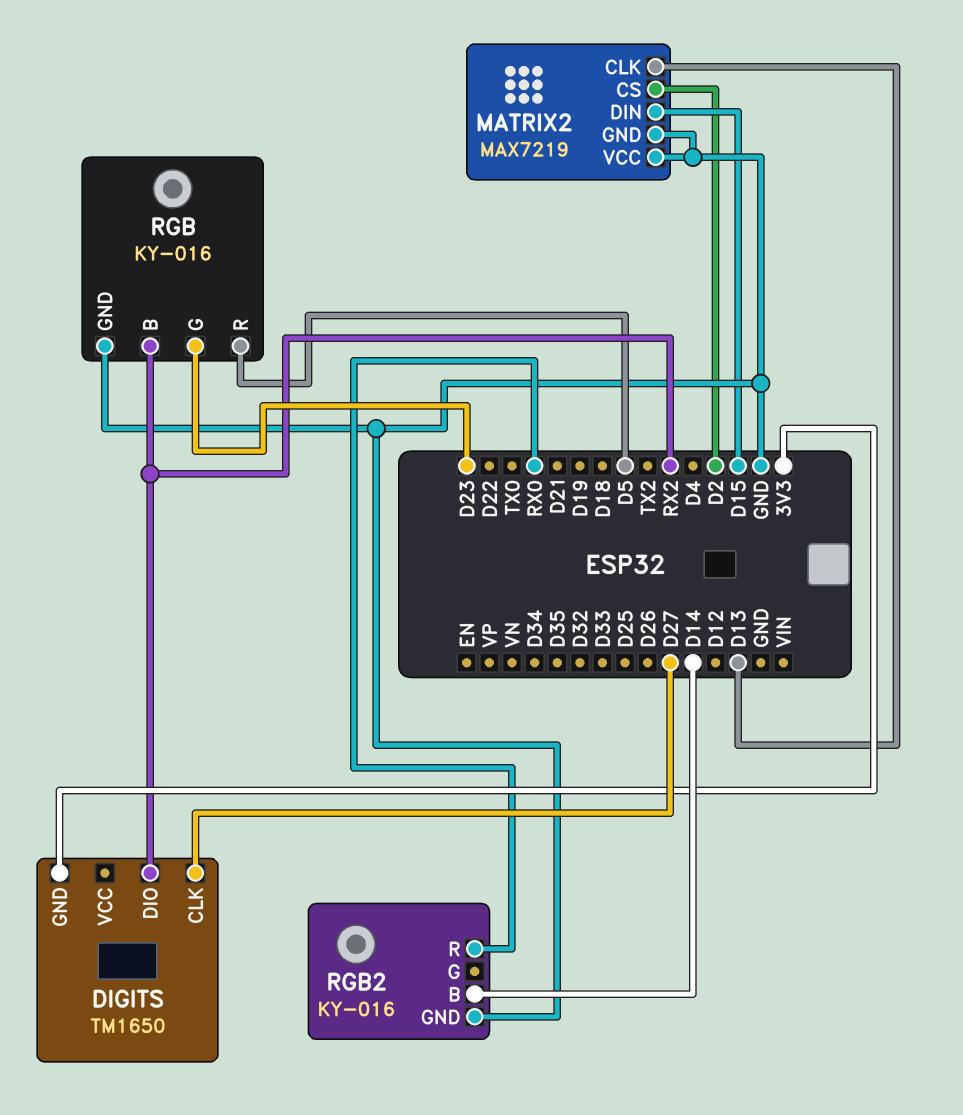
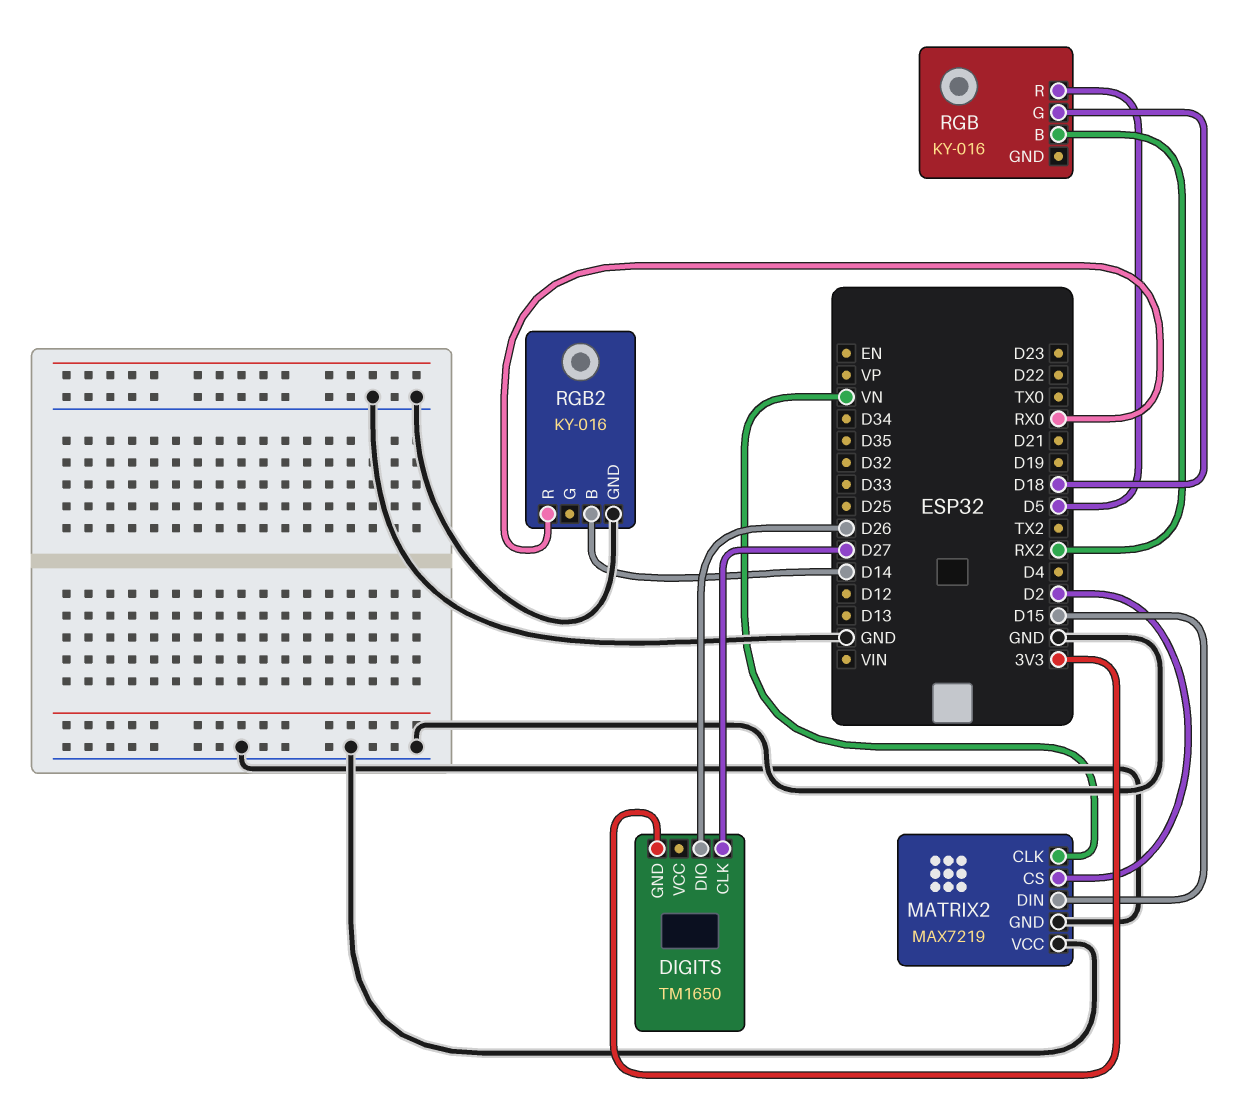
DIGITS pin DIO: RX2 -> D26
MATRIX2 pin CLK: D13 -> VN
RGB pin G: D23 -> D18
RGB pin GND: GND -> none

